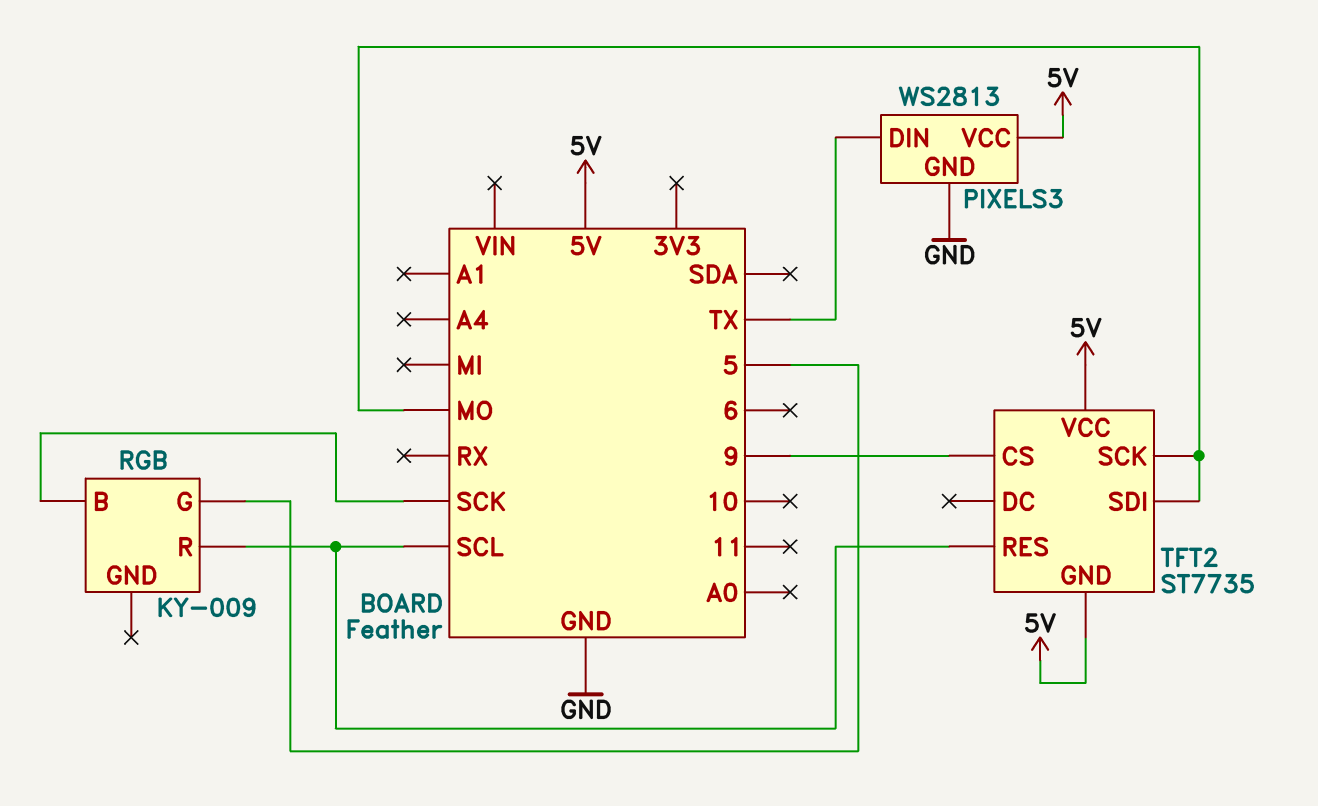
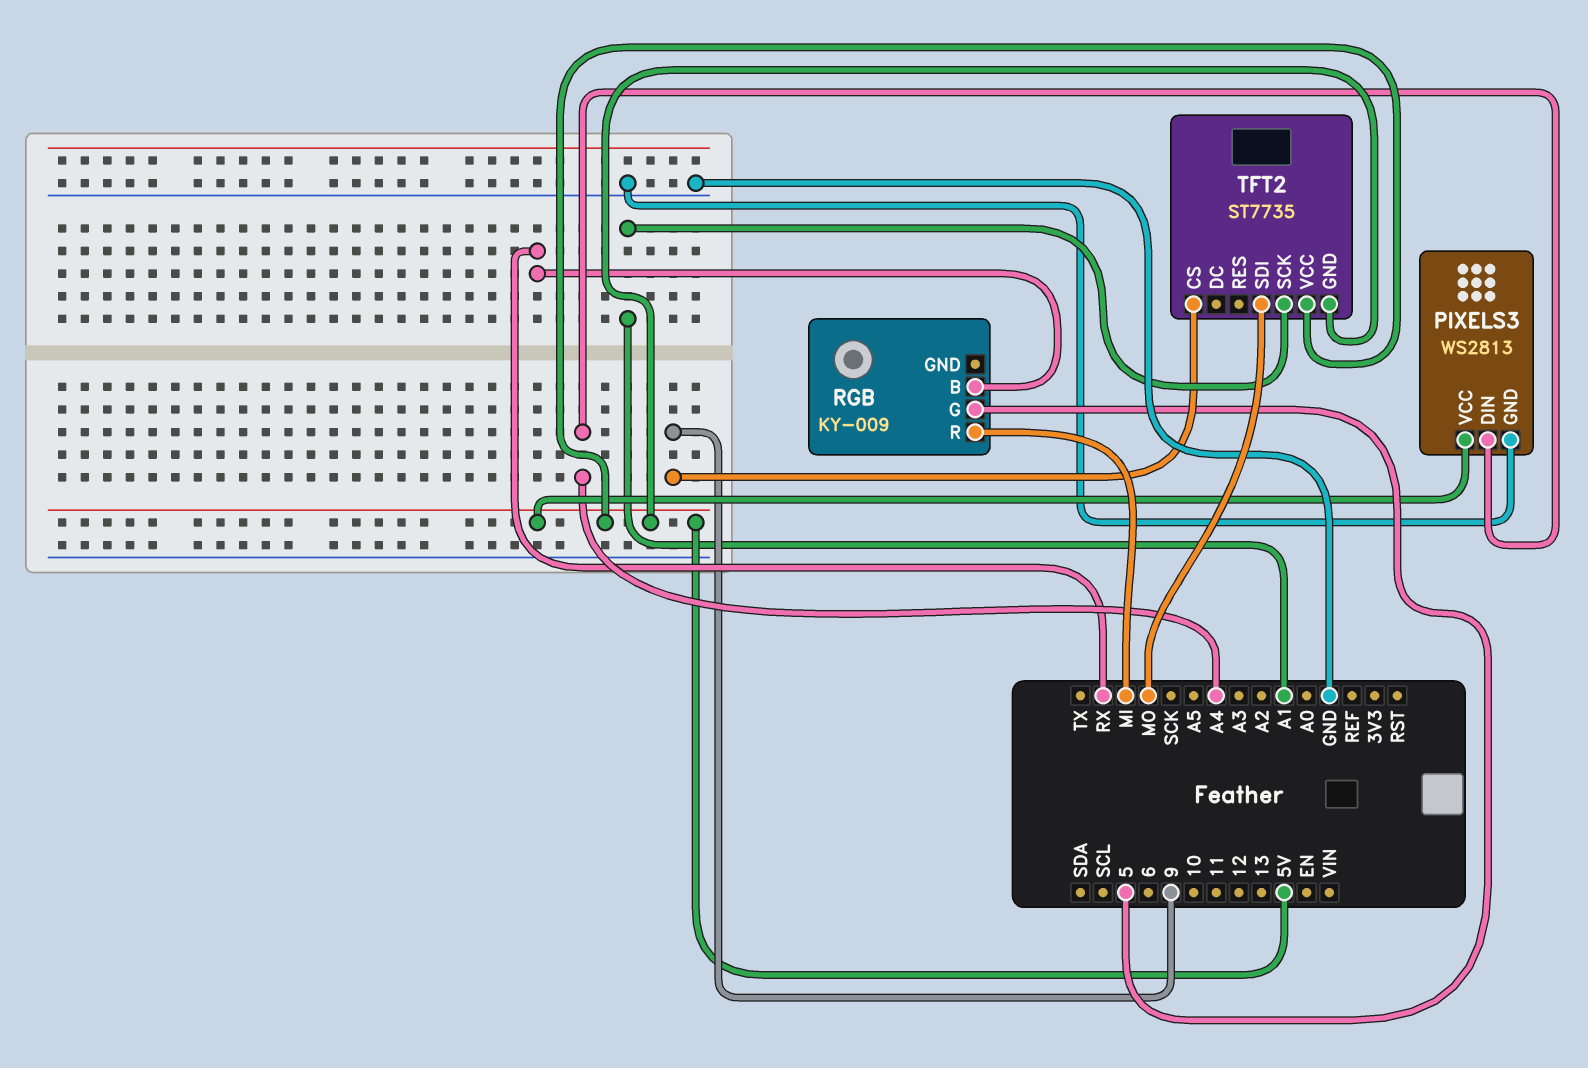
PIXELS3 pin DIN: TX -> A4
RGB pin B: SCK -> RX
RGB pin R: SCL -> MI
TFT2 pin RES: SCL -> none
TFT2 pin SCK: MO -> A1

